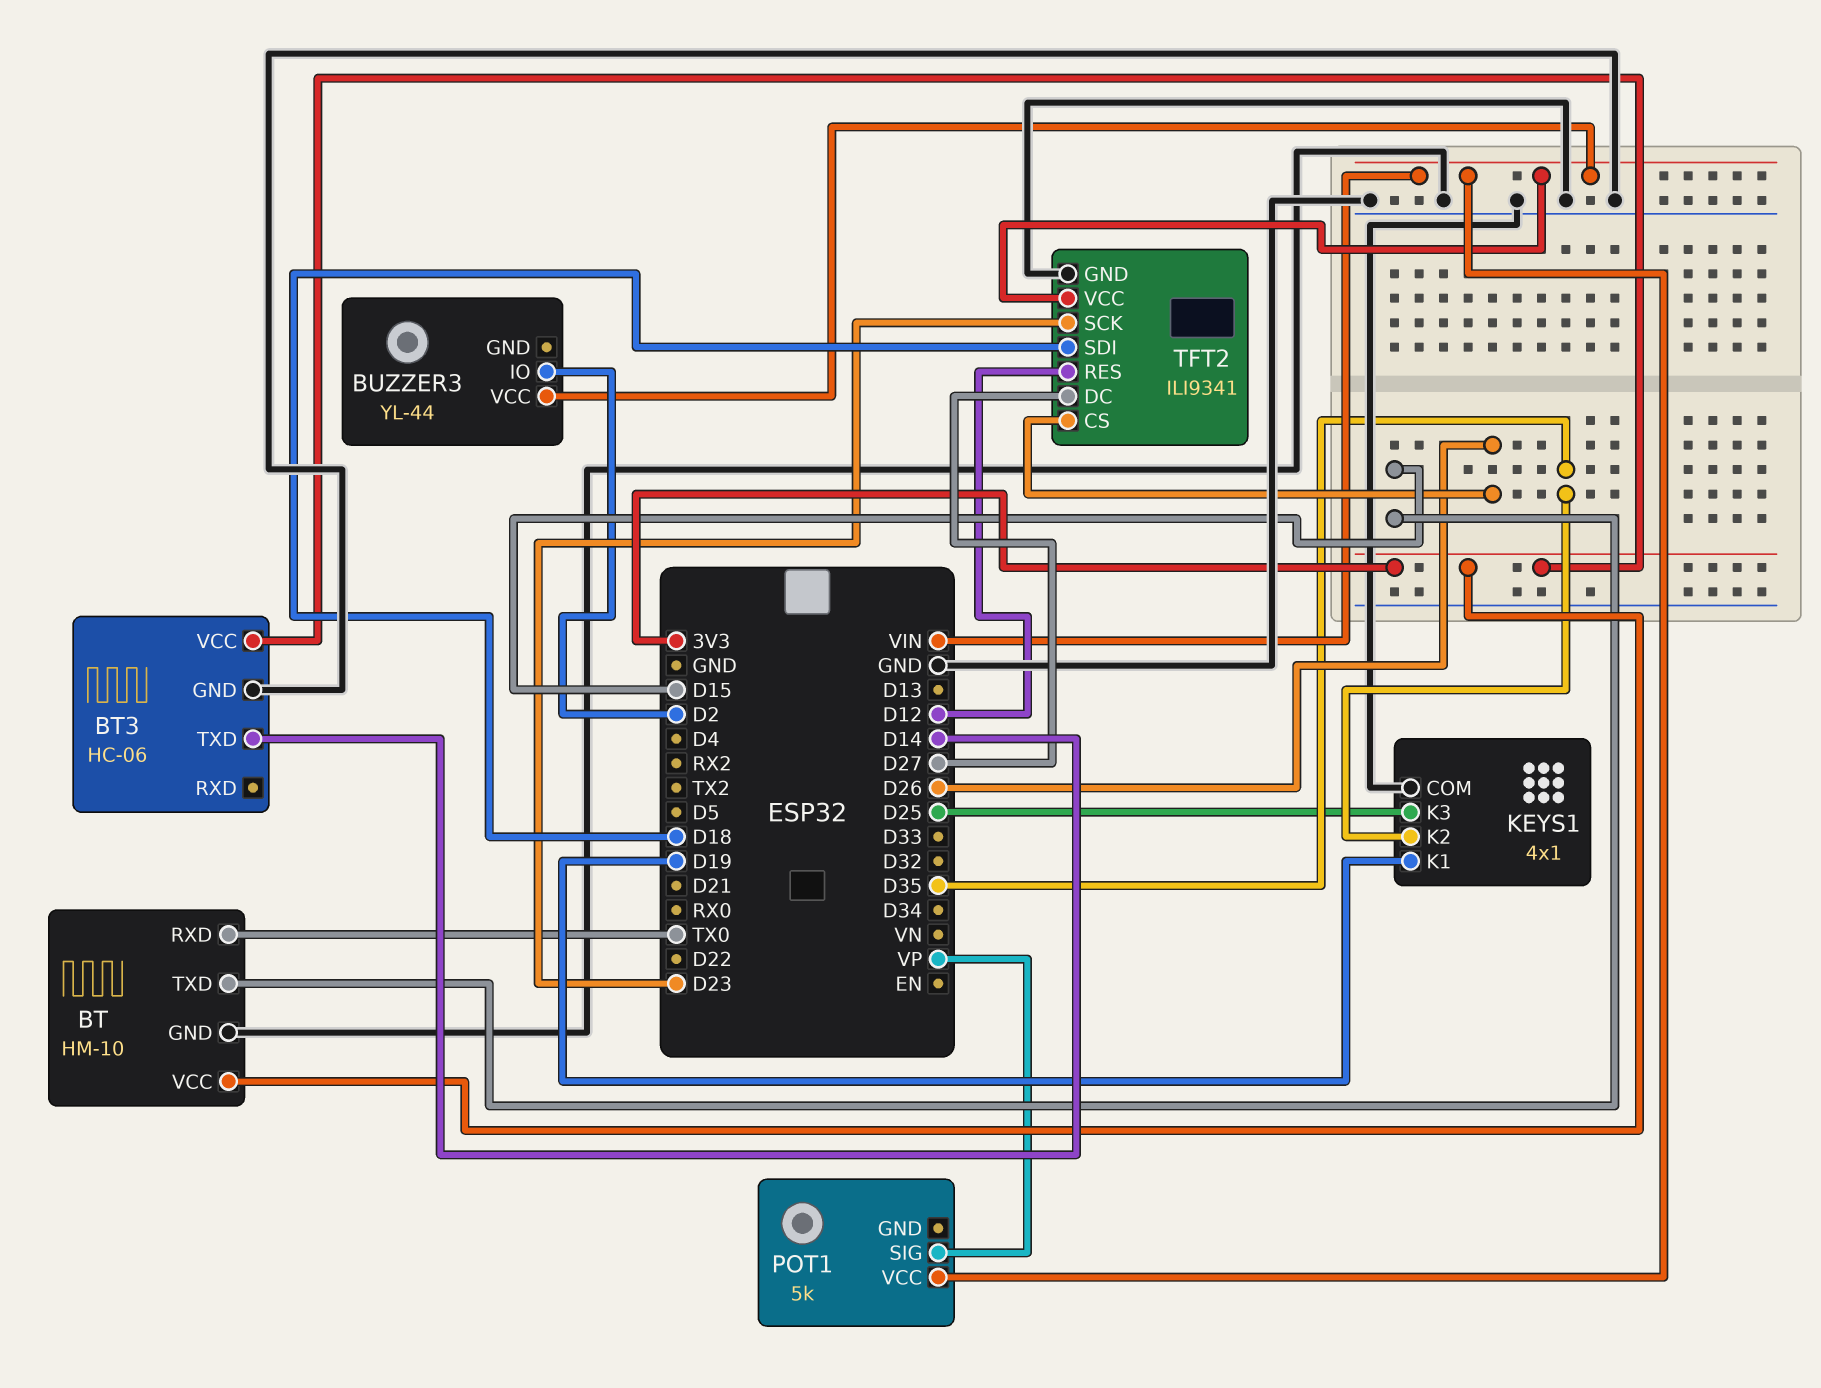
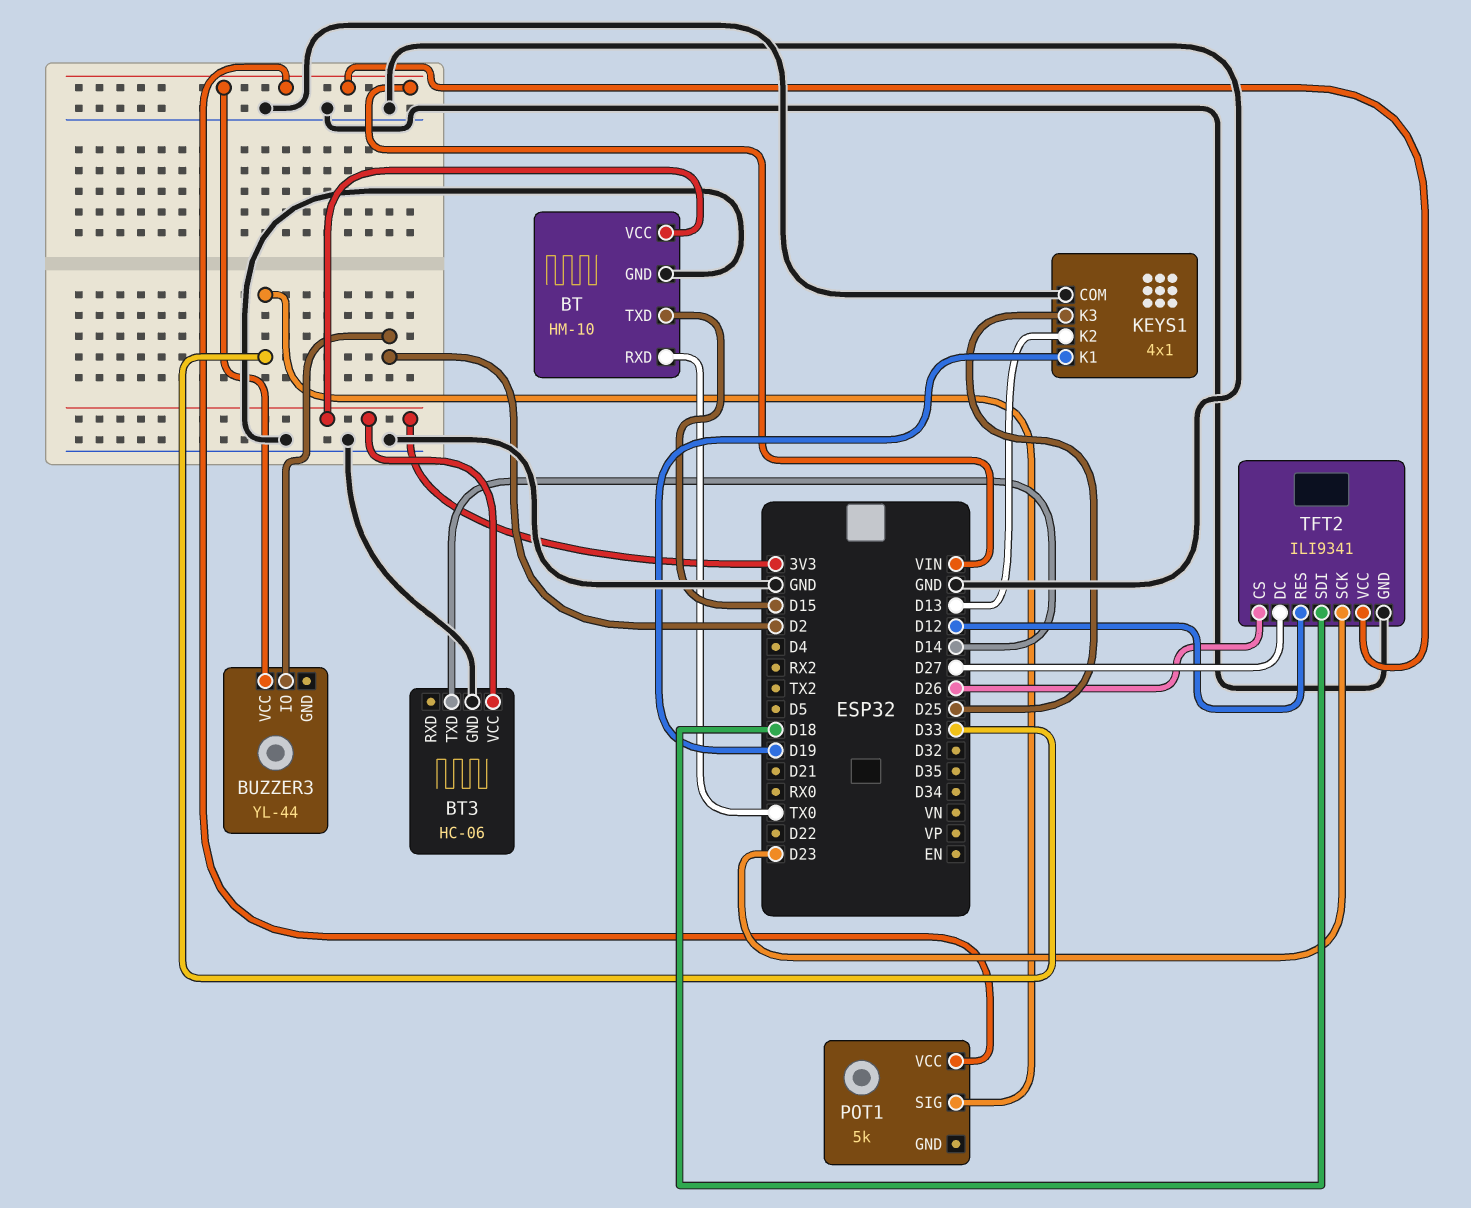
KEYS1 pin K2: D35 -> D13
POT1 pin SIG: VP -> D33

